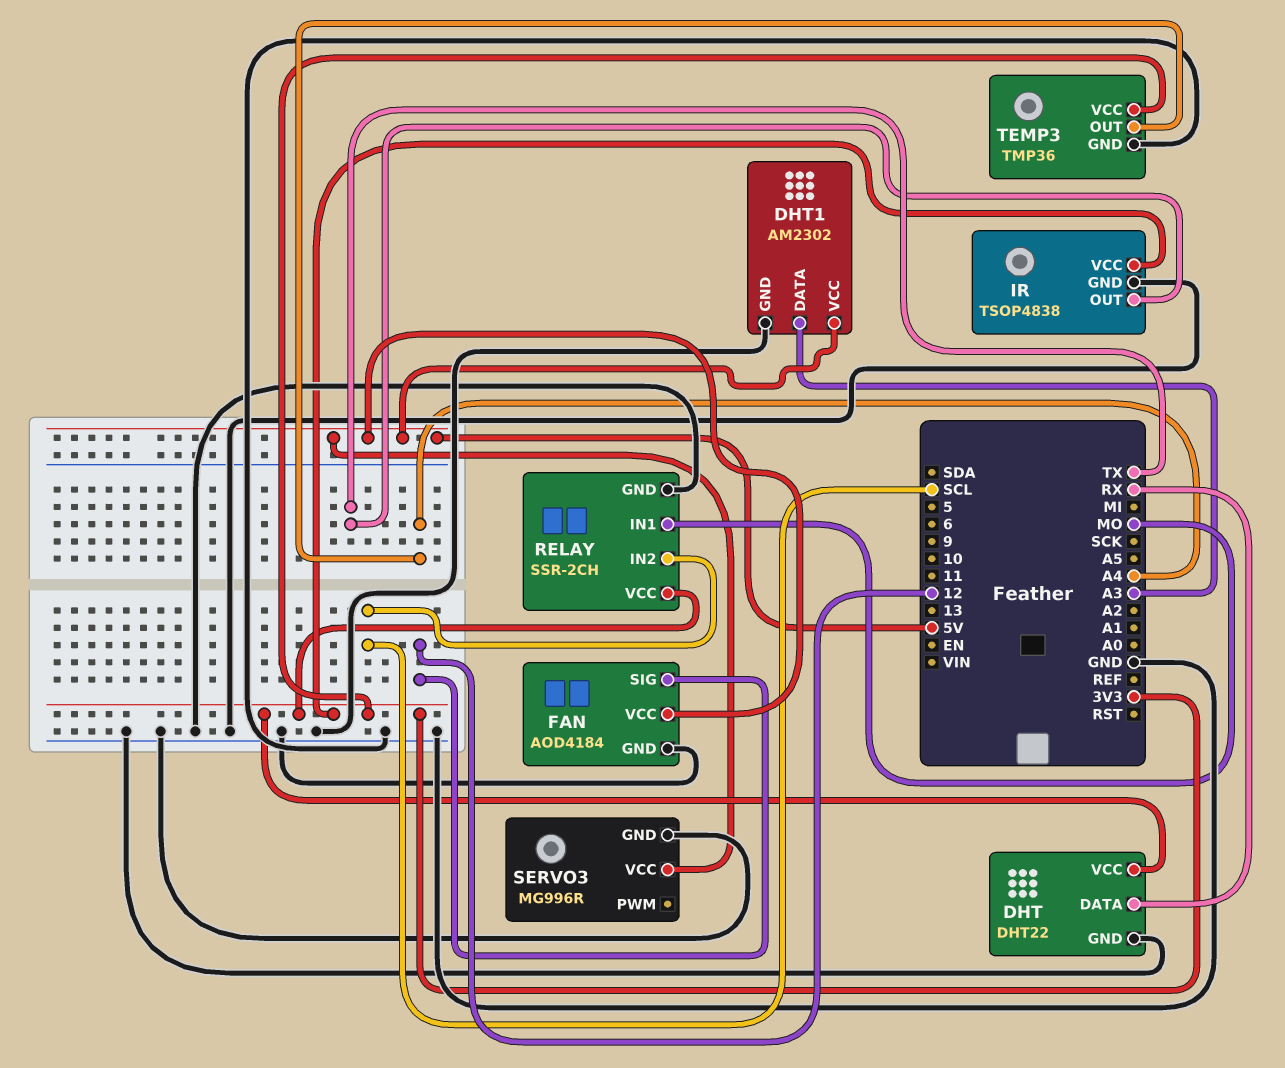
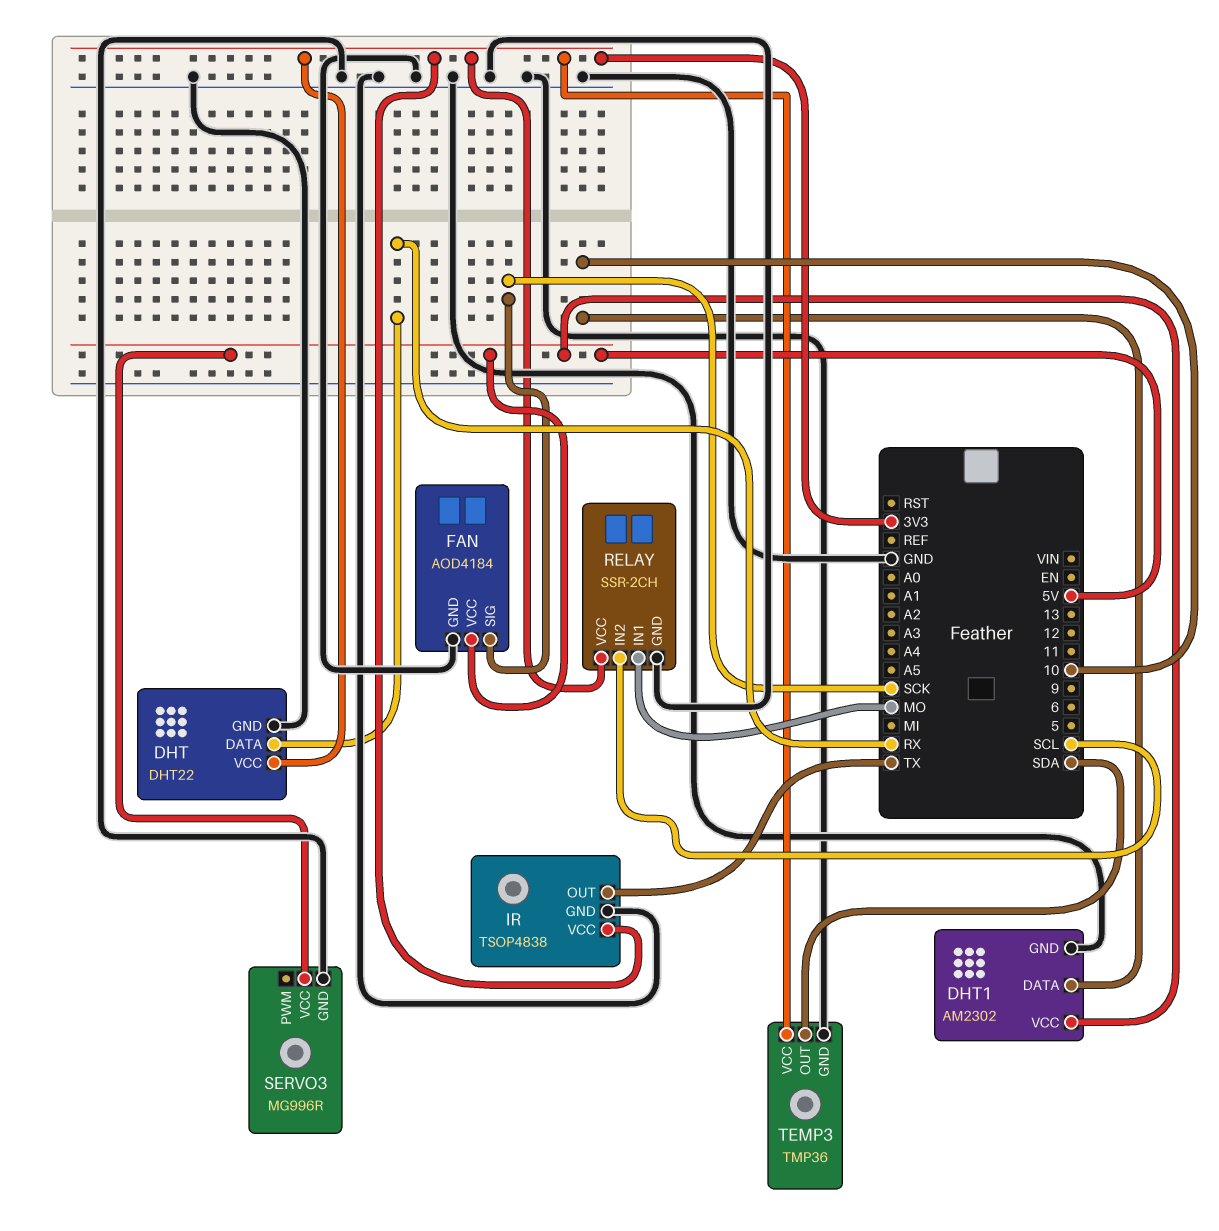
DHT1 pin DATA: A3 -> 10
FAN pin SIG: 12 -> SCK
TEMP3 pin OUT: A4 -> SDA

